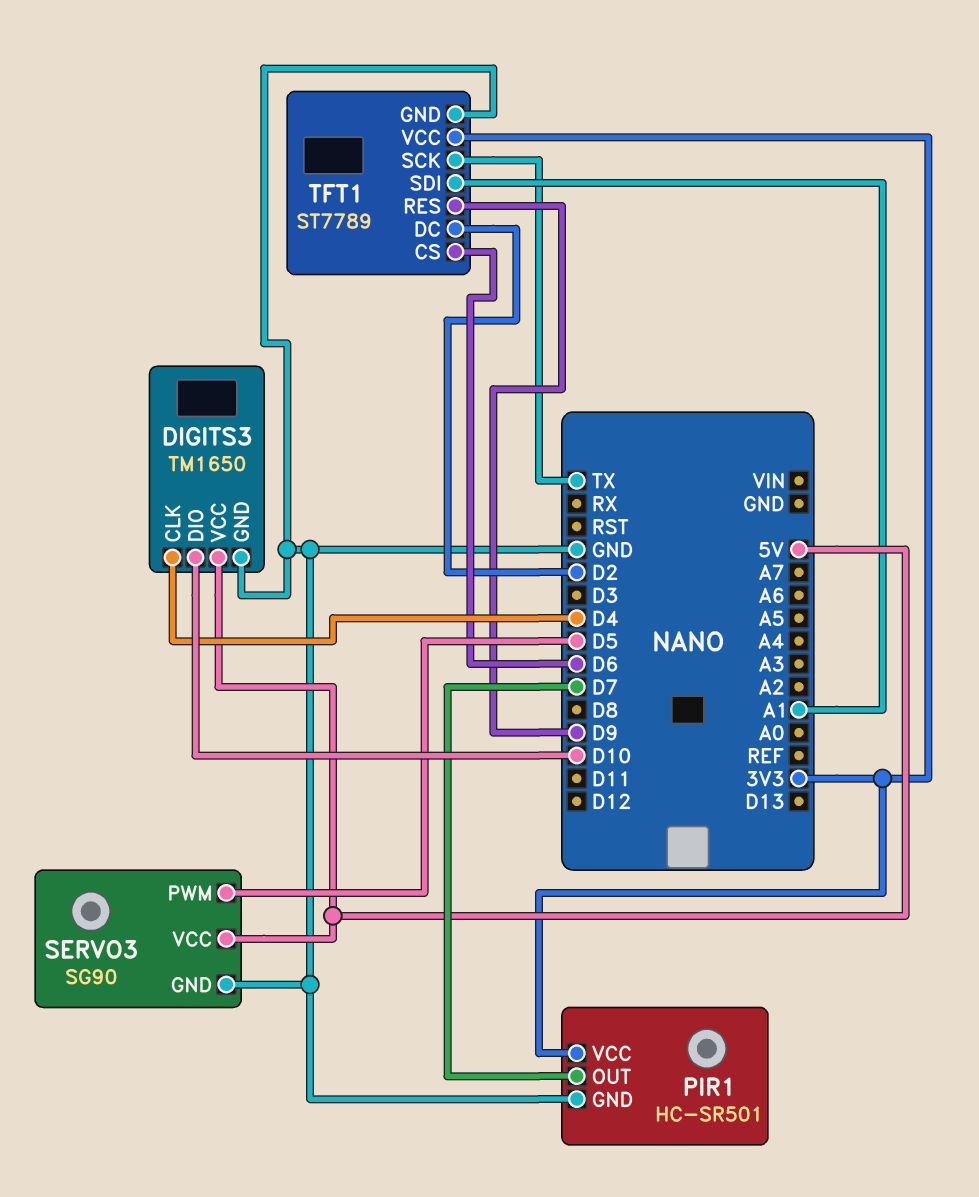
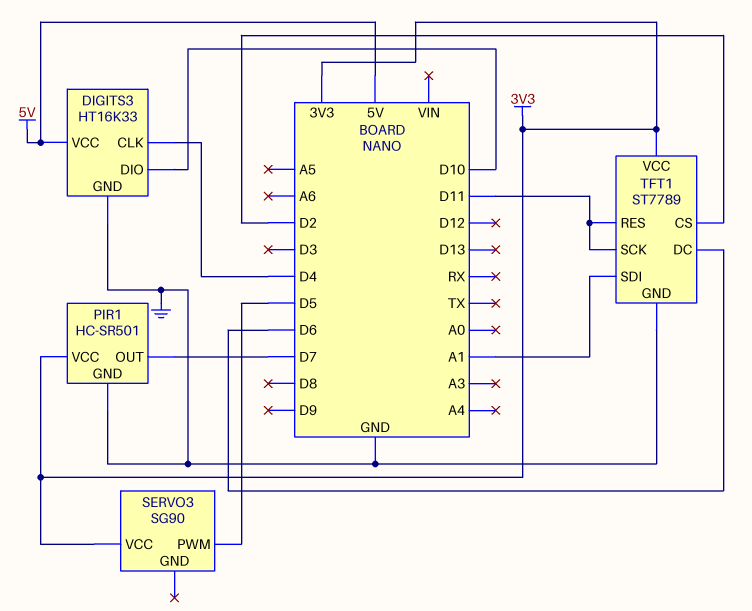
DIGITS3: TM1650 -> HT16K33
SERVO3 pin GND: GND -> none
SERVO3 pin VCC: 5V -> 3V3
TFT1 pin CS: D6 -> D2
TFT1 pin DC: D2 -> D6
TFT1 pin RES: D9 -> D11
TFT1 pin SCK: TX -> D11

